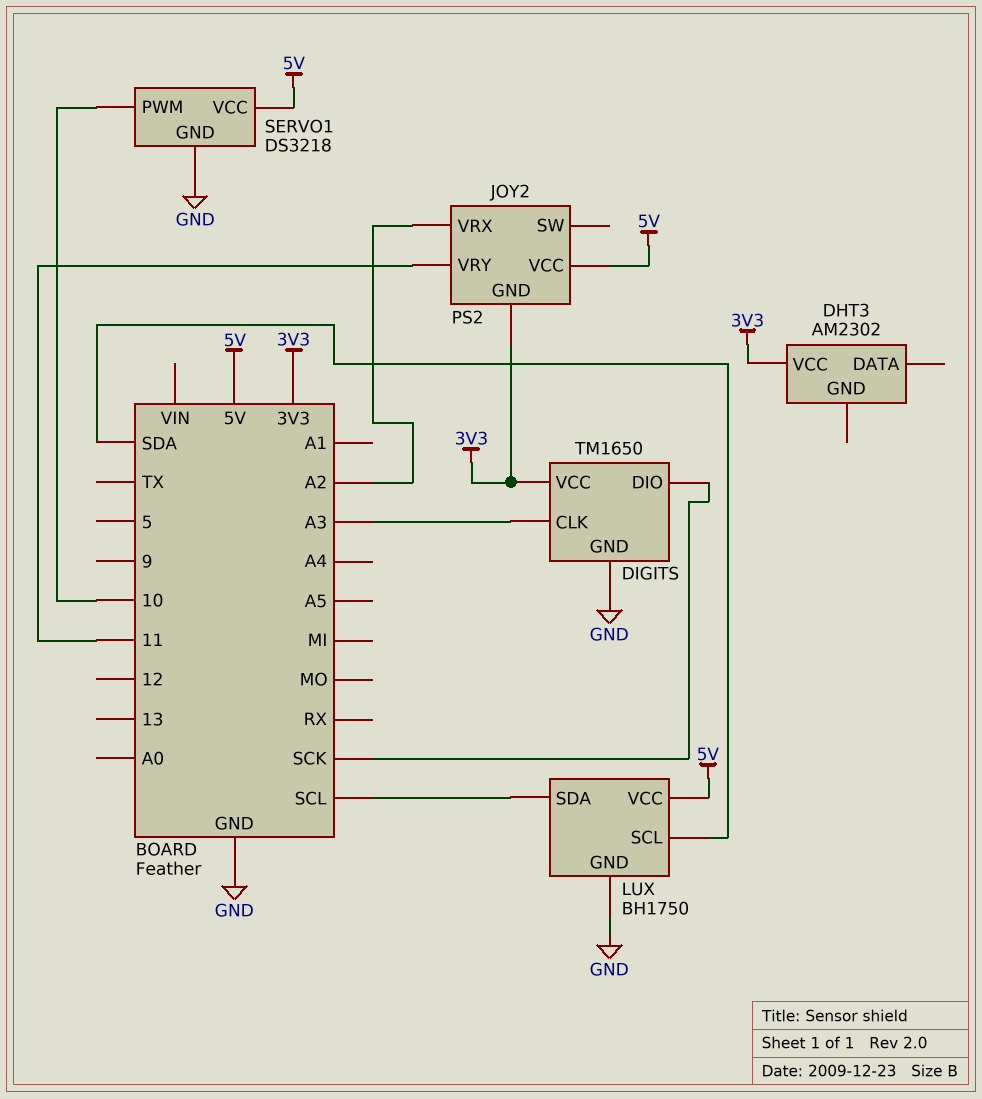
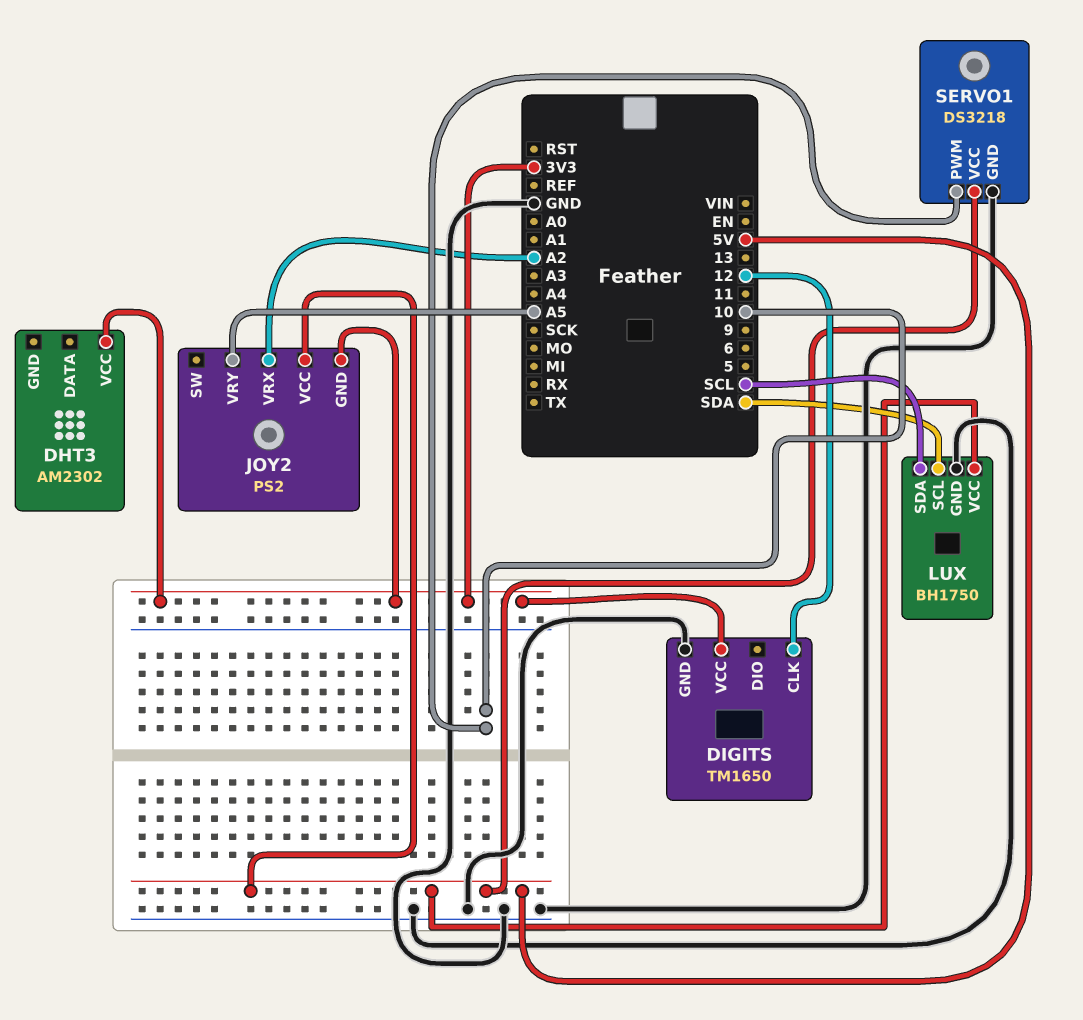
DIGITS pin CLK: A3 -> 12
DIGITS pin DIO: SCK -> none
JOY2 pin VRY: 11 -> A5

